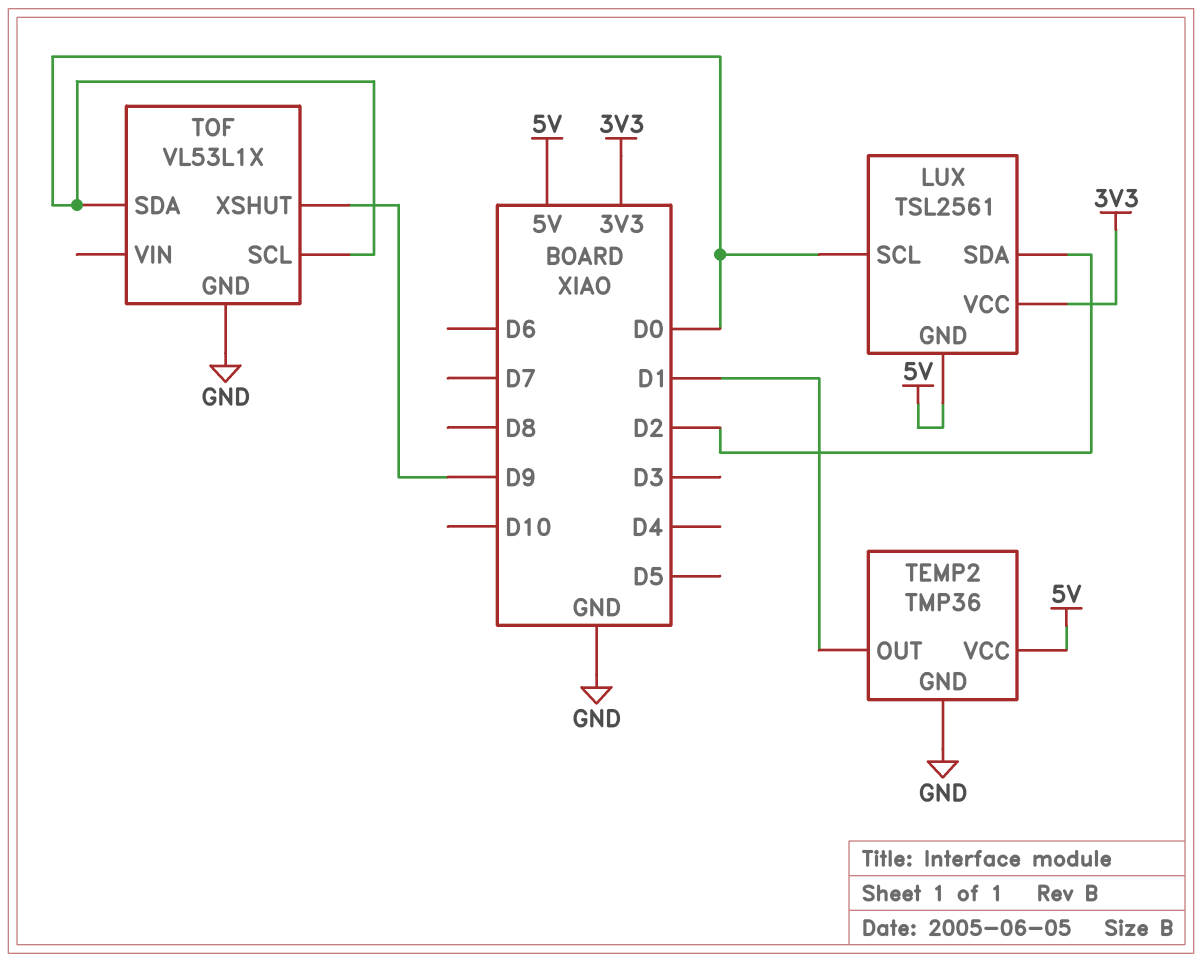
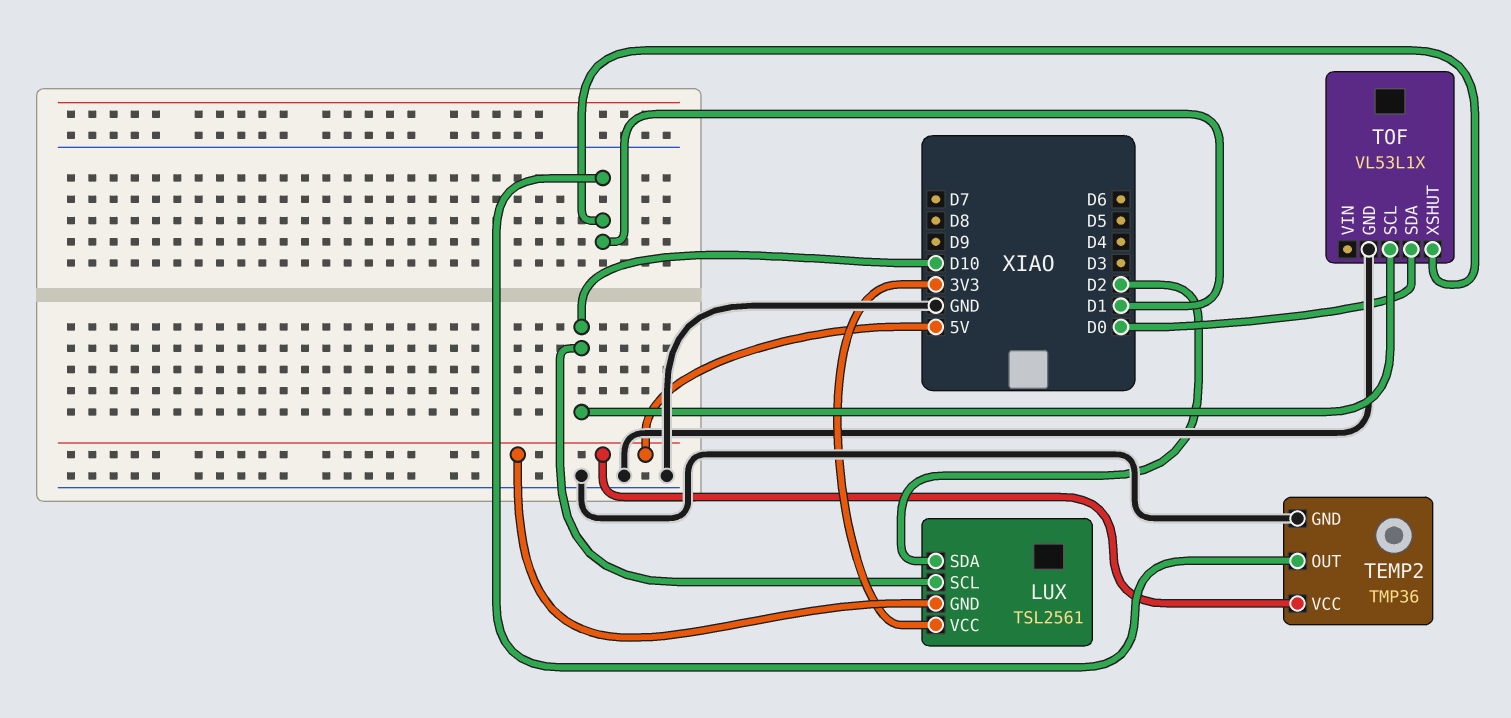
LUX pin SCL: D0 -> D10
TOF pin SCL: D0 -> D10
TOF pin XSHUT: D9 -> D1

